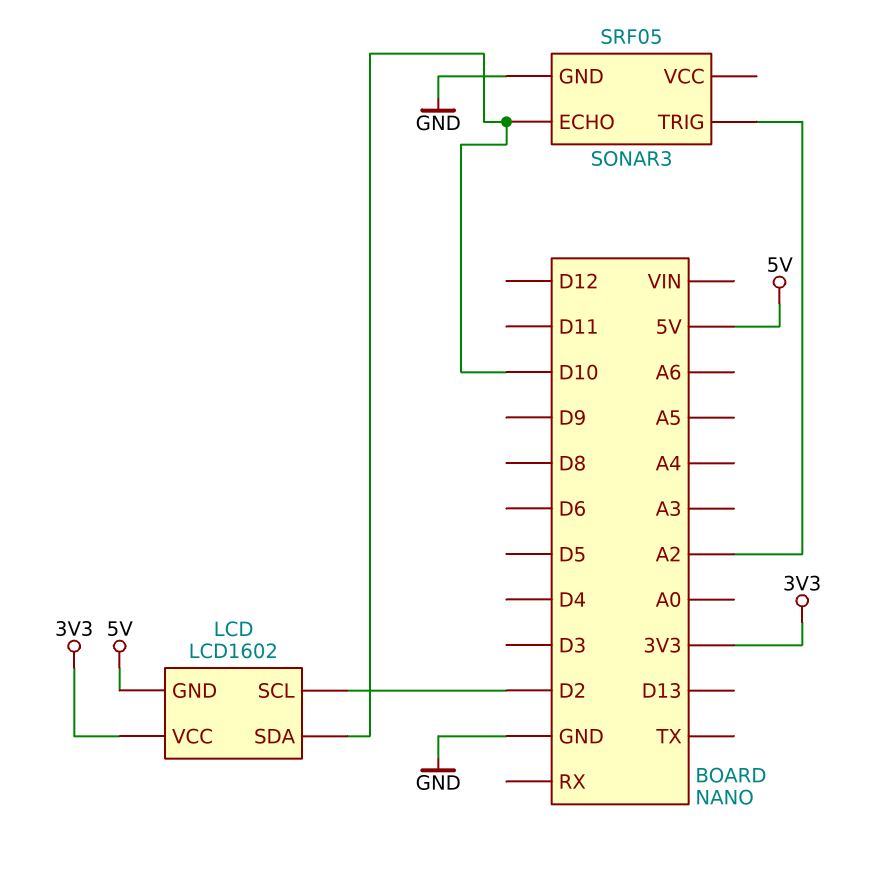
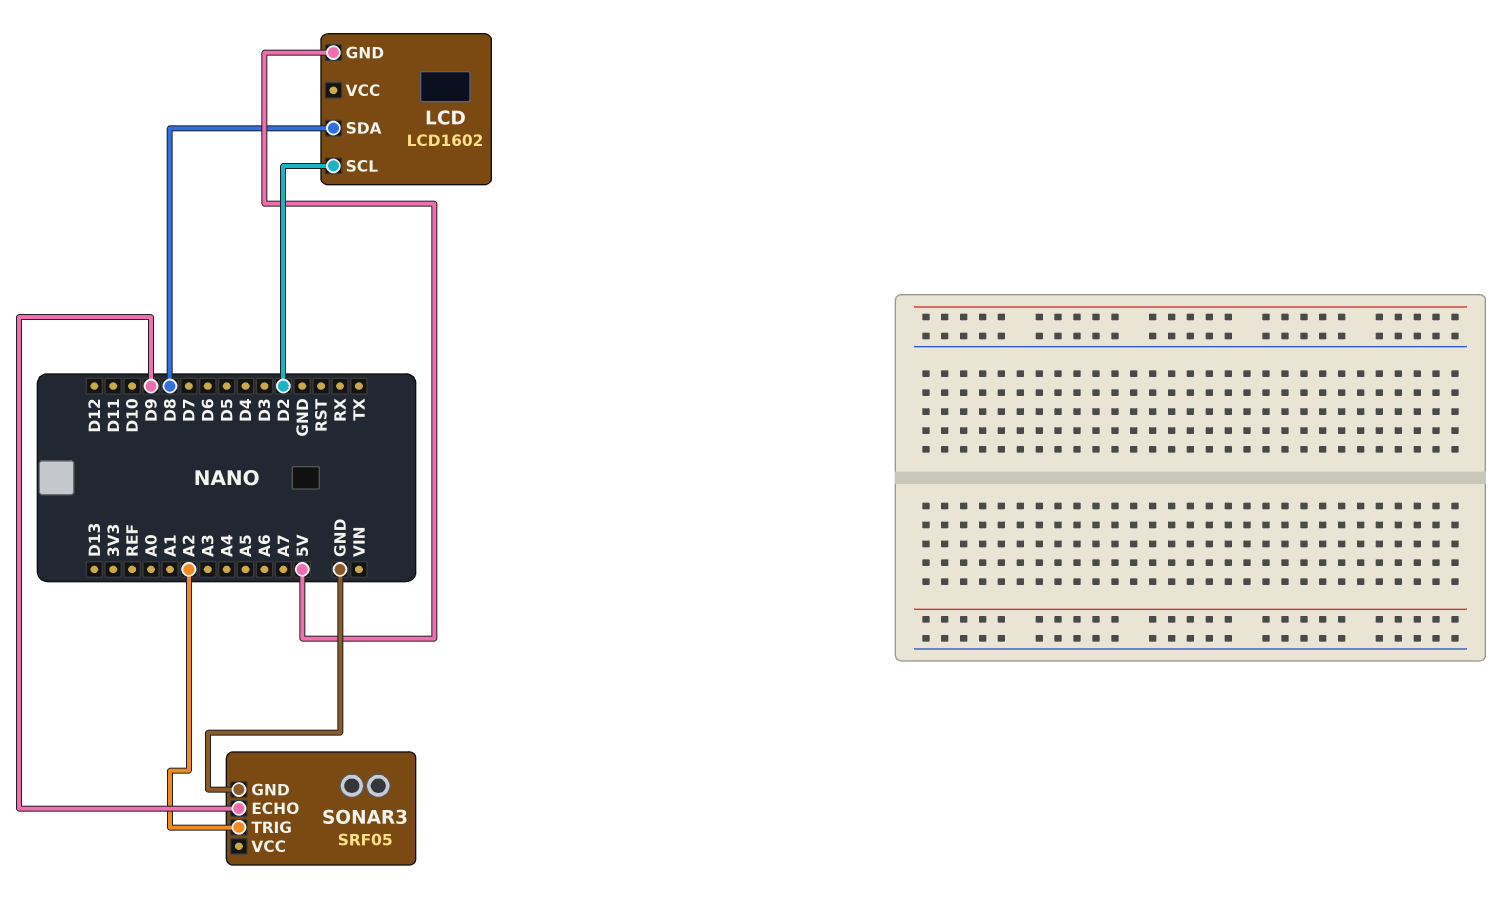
LCD pin SDA: D10 -> D8
LCD pin VCC: 3V3 -> none
SONAR3 pin ECHO: D10 -> D9

